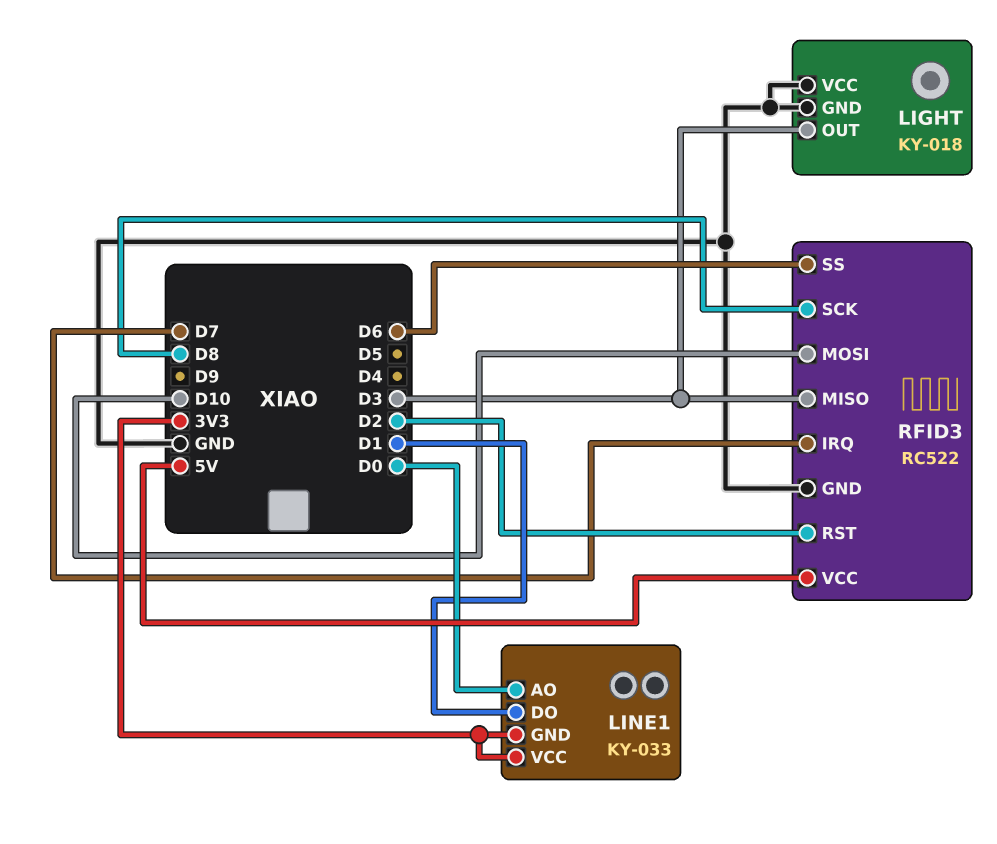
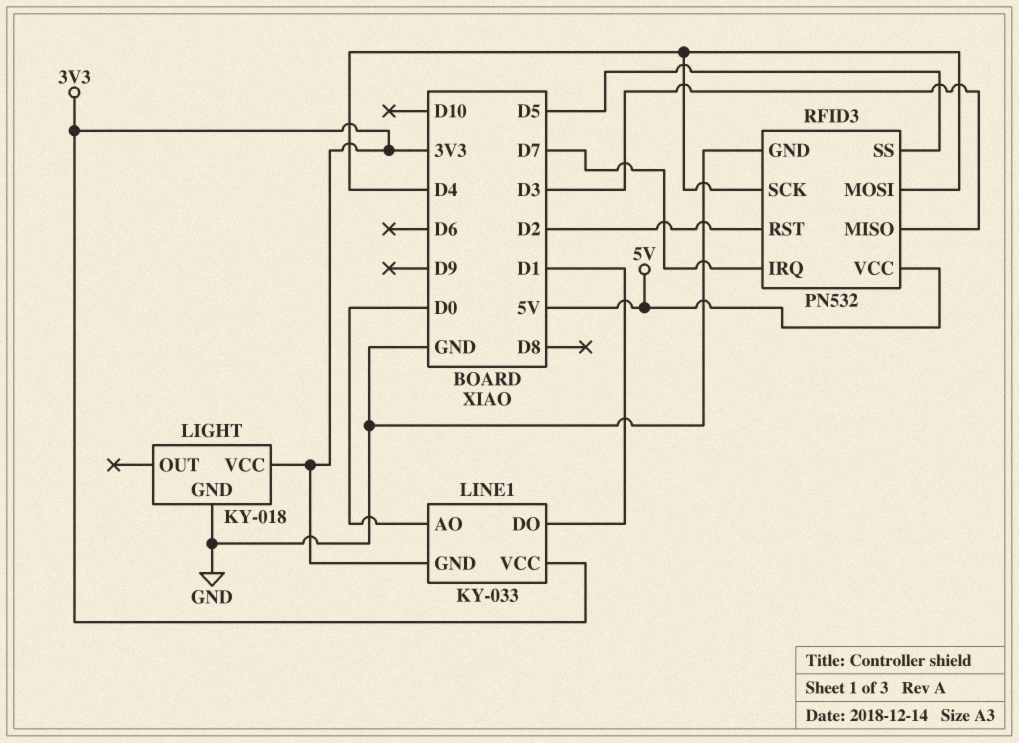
LIGHT pin OUT: D3 -> none
LIGHT pin VCC: GND -> 3V3
RFID3: RC522 -> PN532
RFID3 pin MOSI: D10 -> D4
RFID3 pin SCK: D8 -> D4
RFID3 pin SS: D6 -> D5

